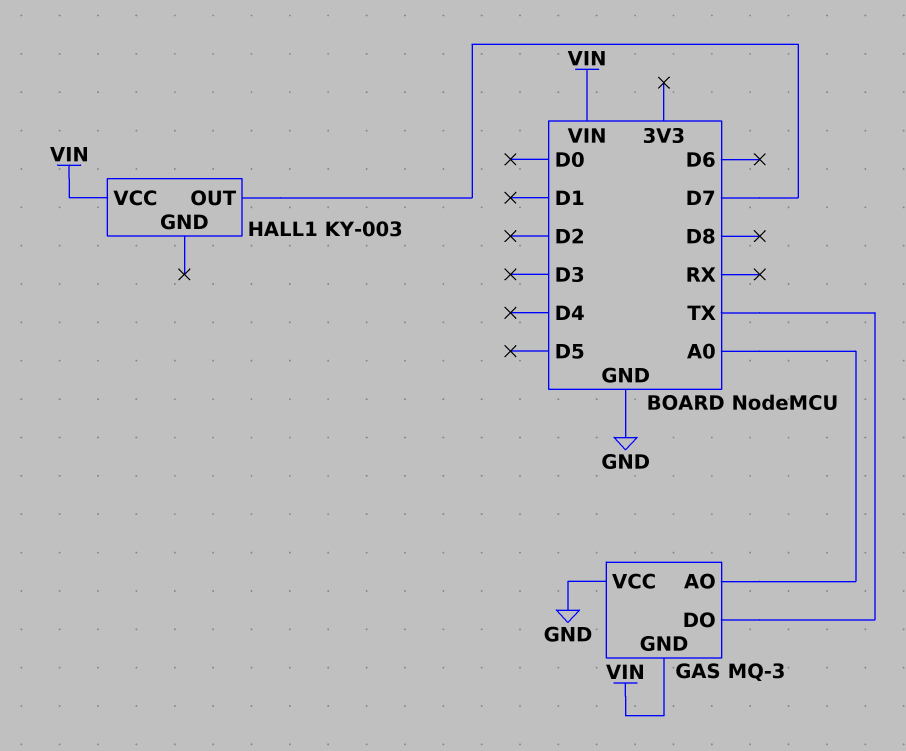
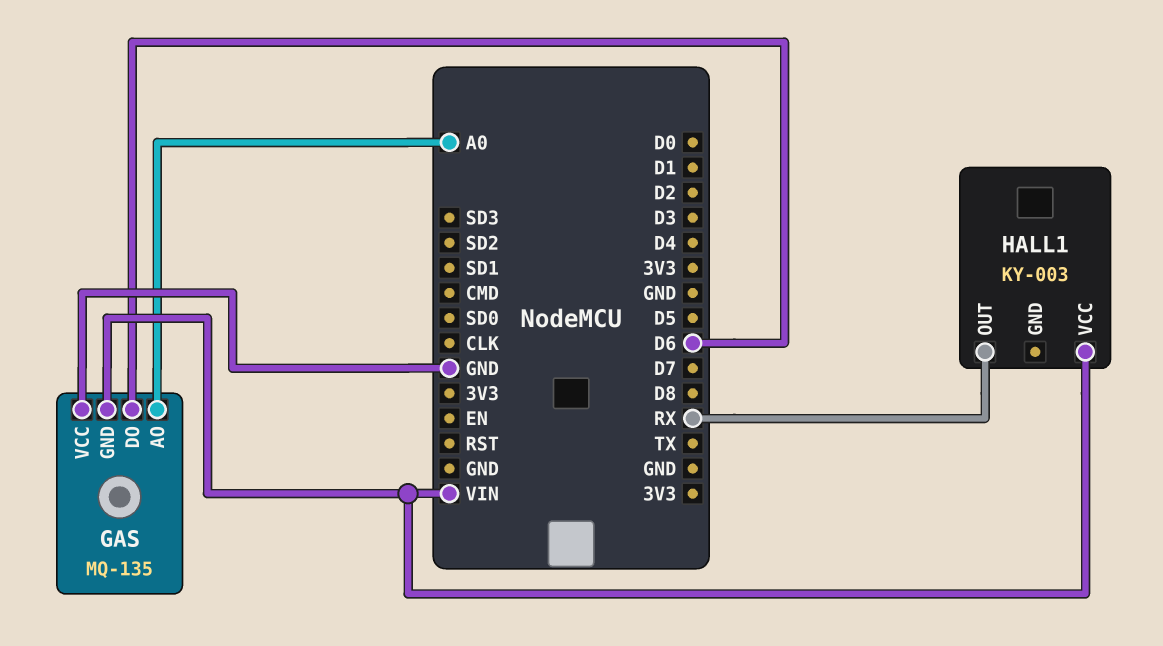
GAS: MQ-3 -> MQ-135
GAS pin DO: TX -> D6
HALL1 pin OUT: D7 -> RX

